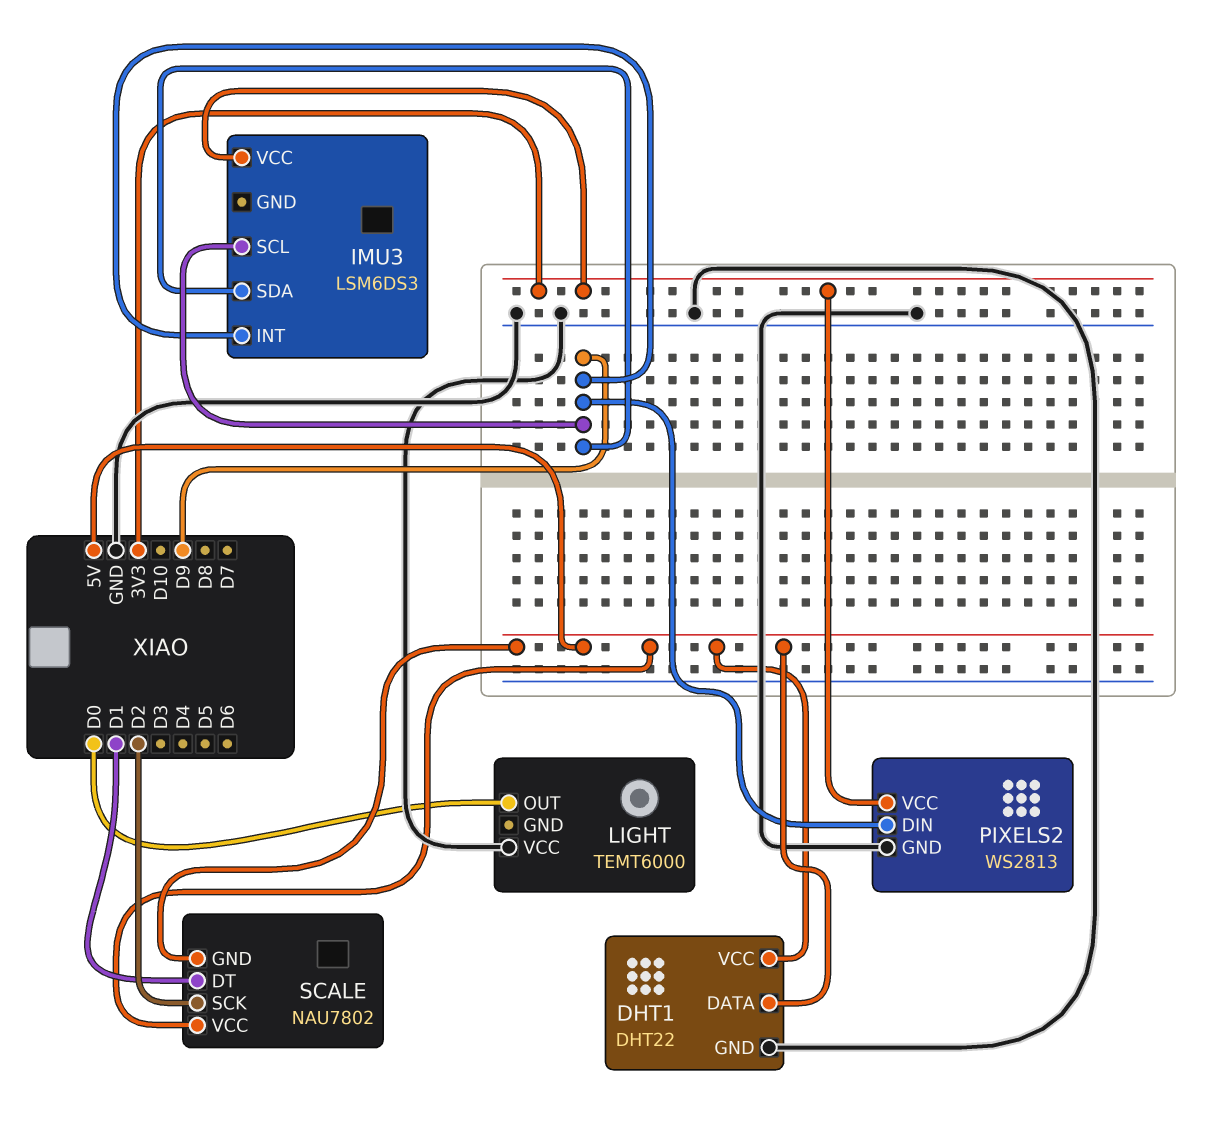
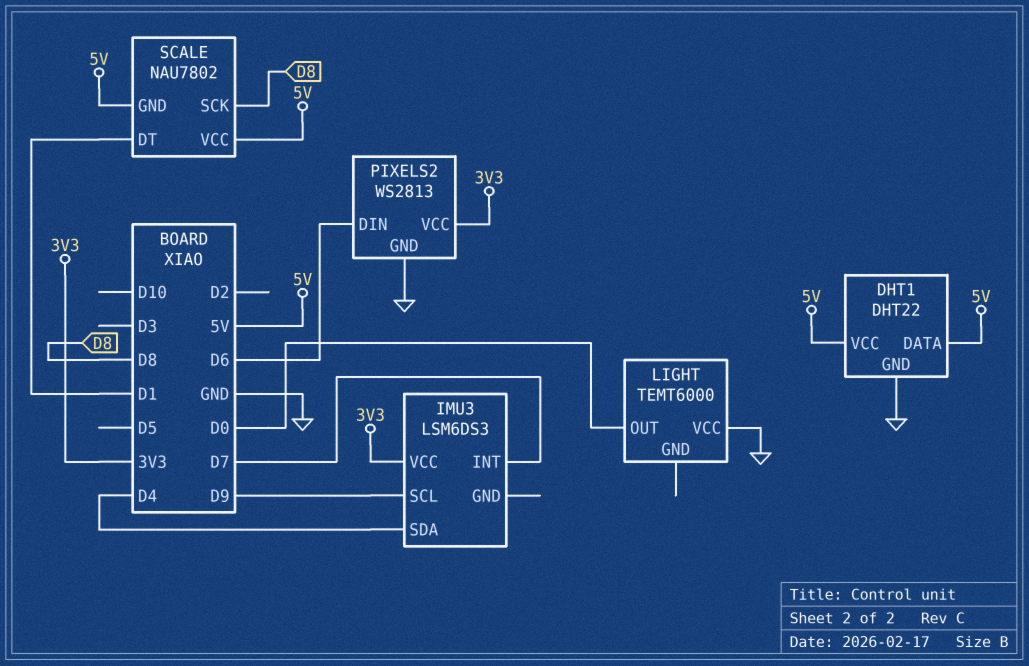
IMU3 pin INT: D9 -> D7
IMU3 pin SDA: D9 -> D4
PIXELS2 pin DIN: D9 -> D6
SCALE pin SCK: D2 -> D8

